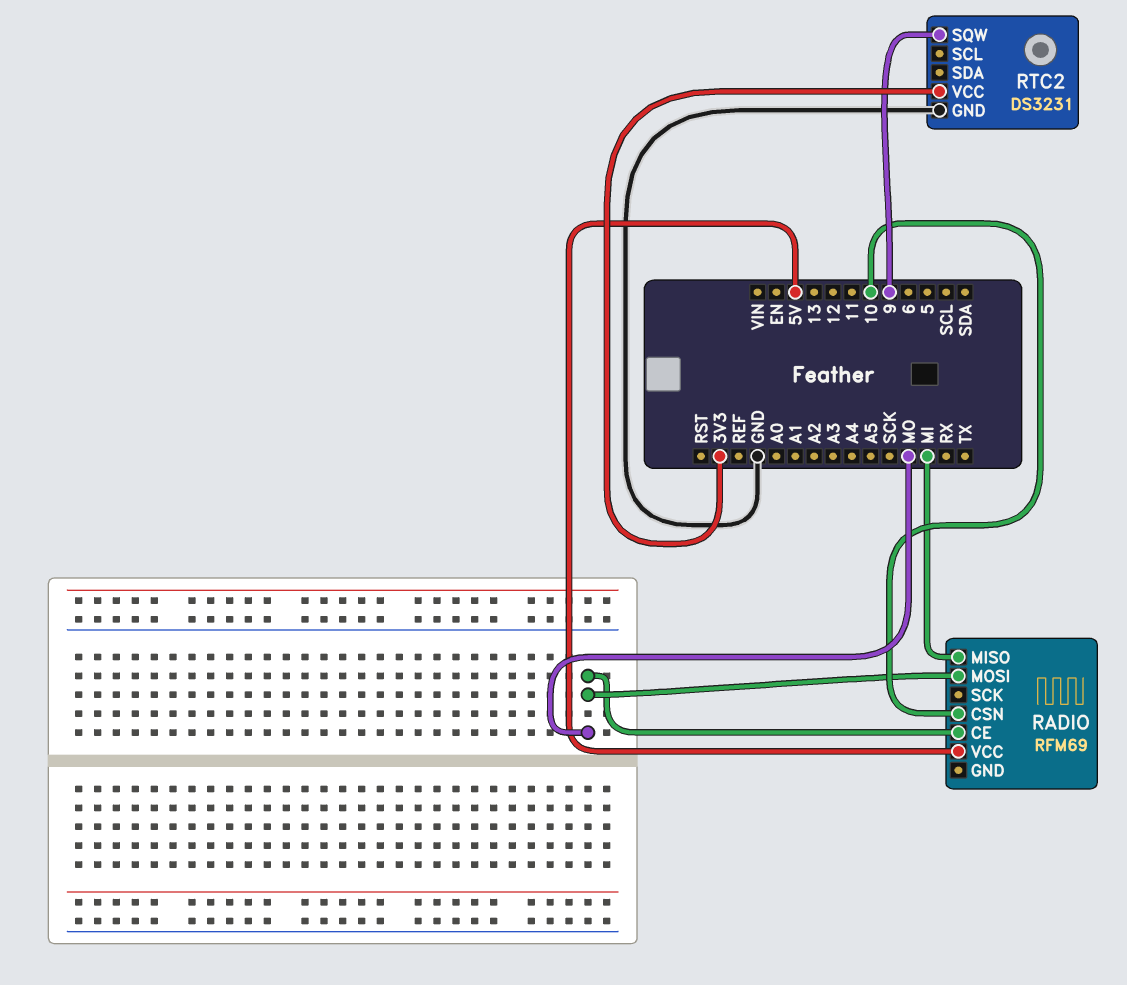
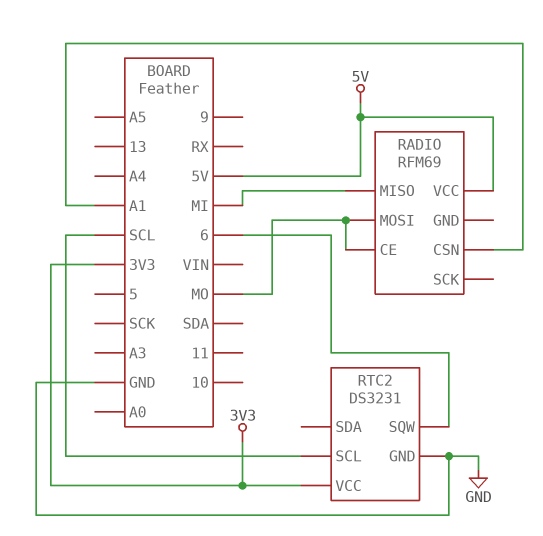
RADIO pin CSN: 10 -> A1
RTC2 pin SCL: none -> SCL
RTC2 pin SQW: 9 -> 6

